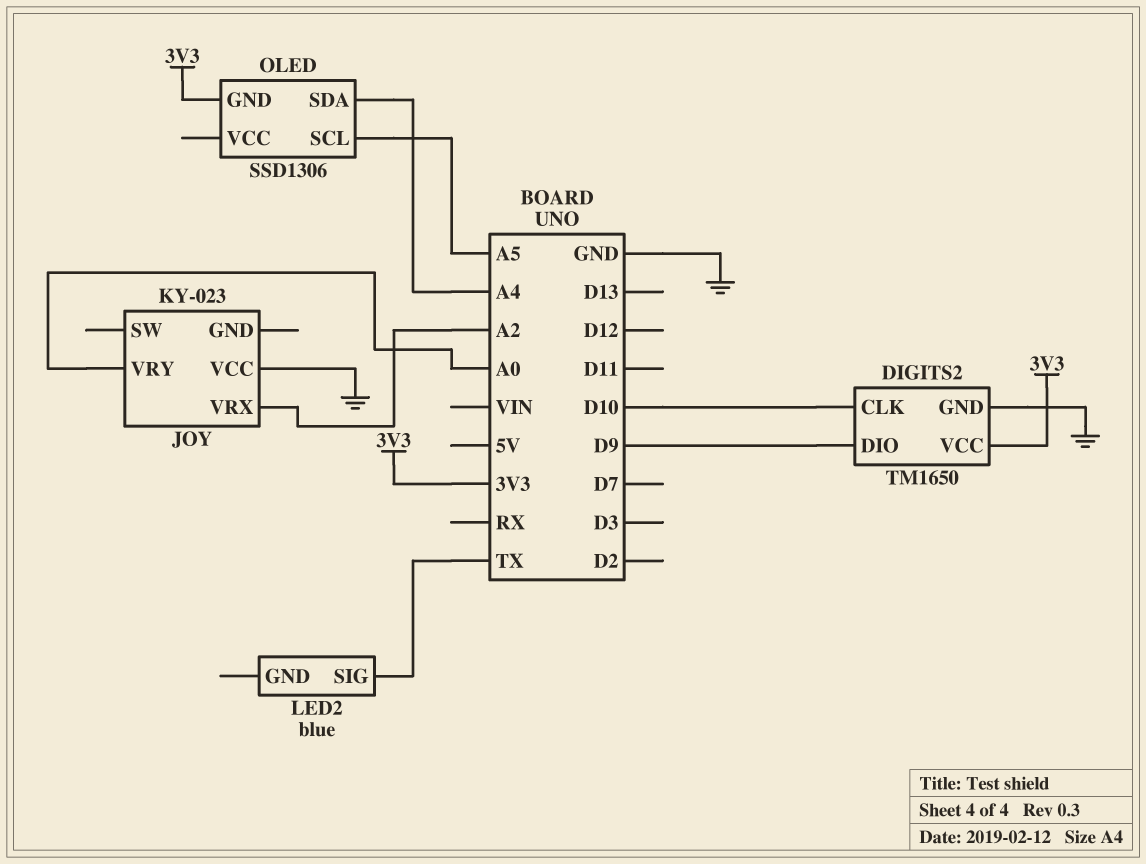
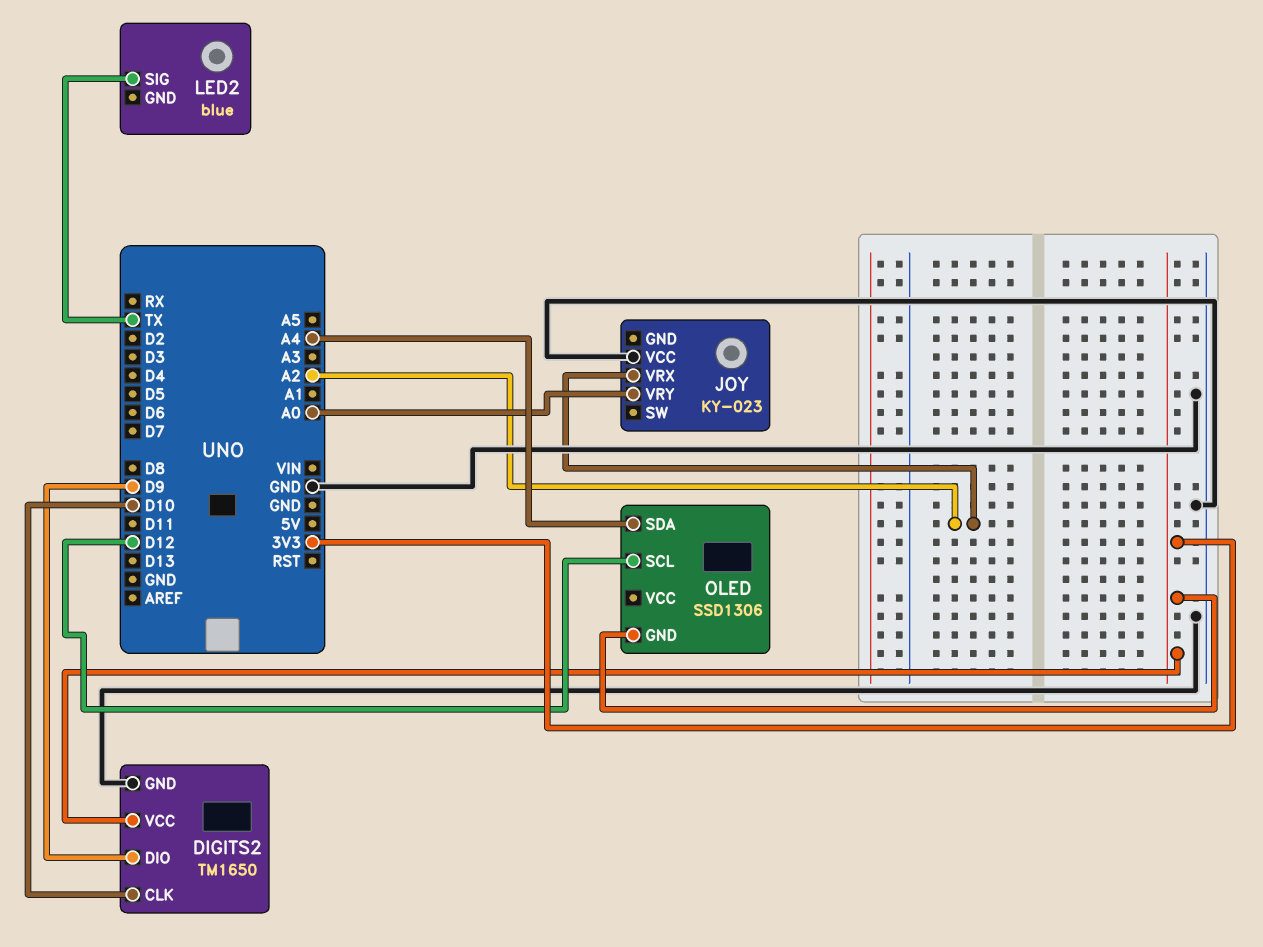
OLED pin SCL: A5 -> D12

